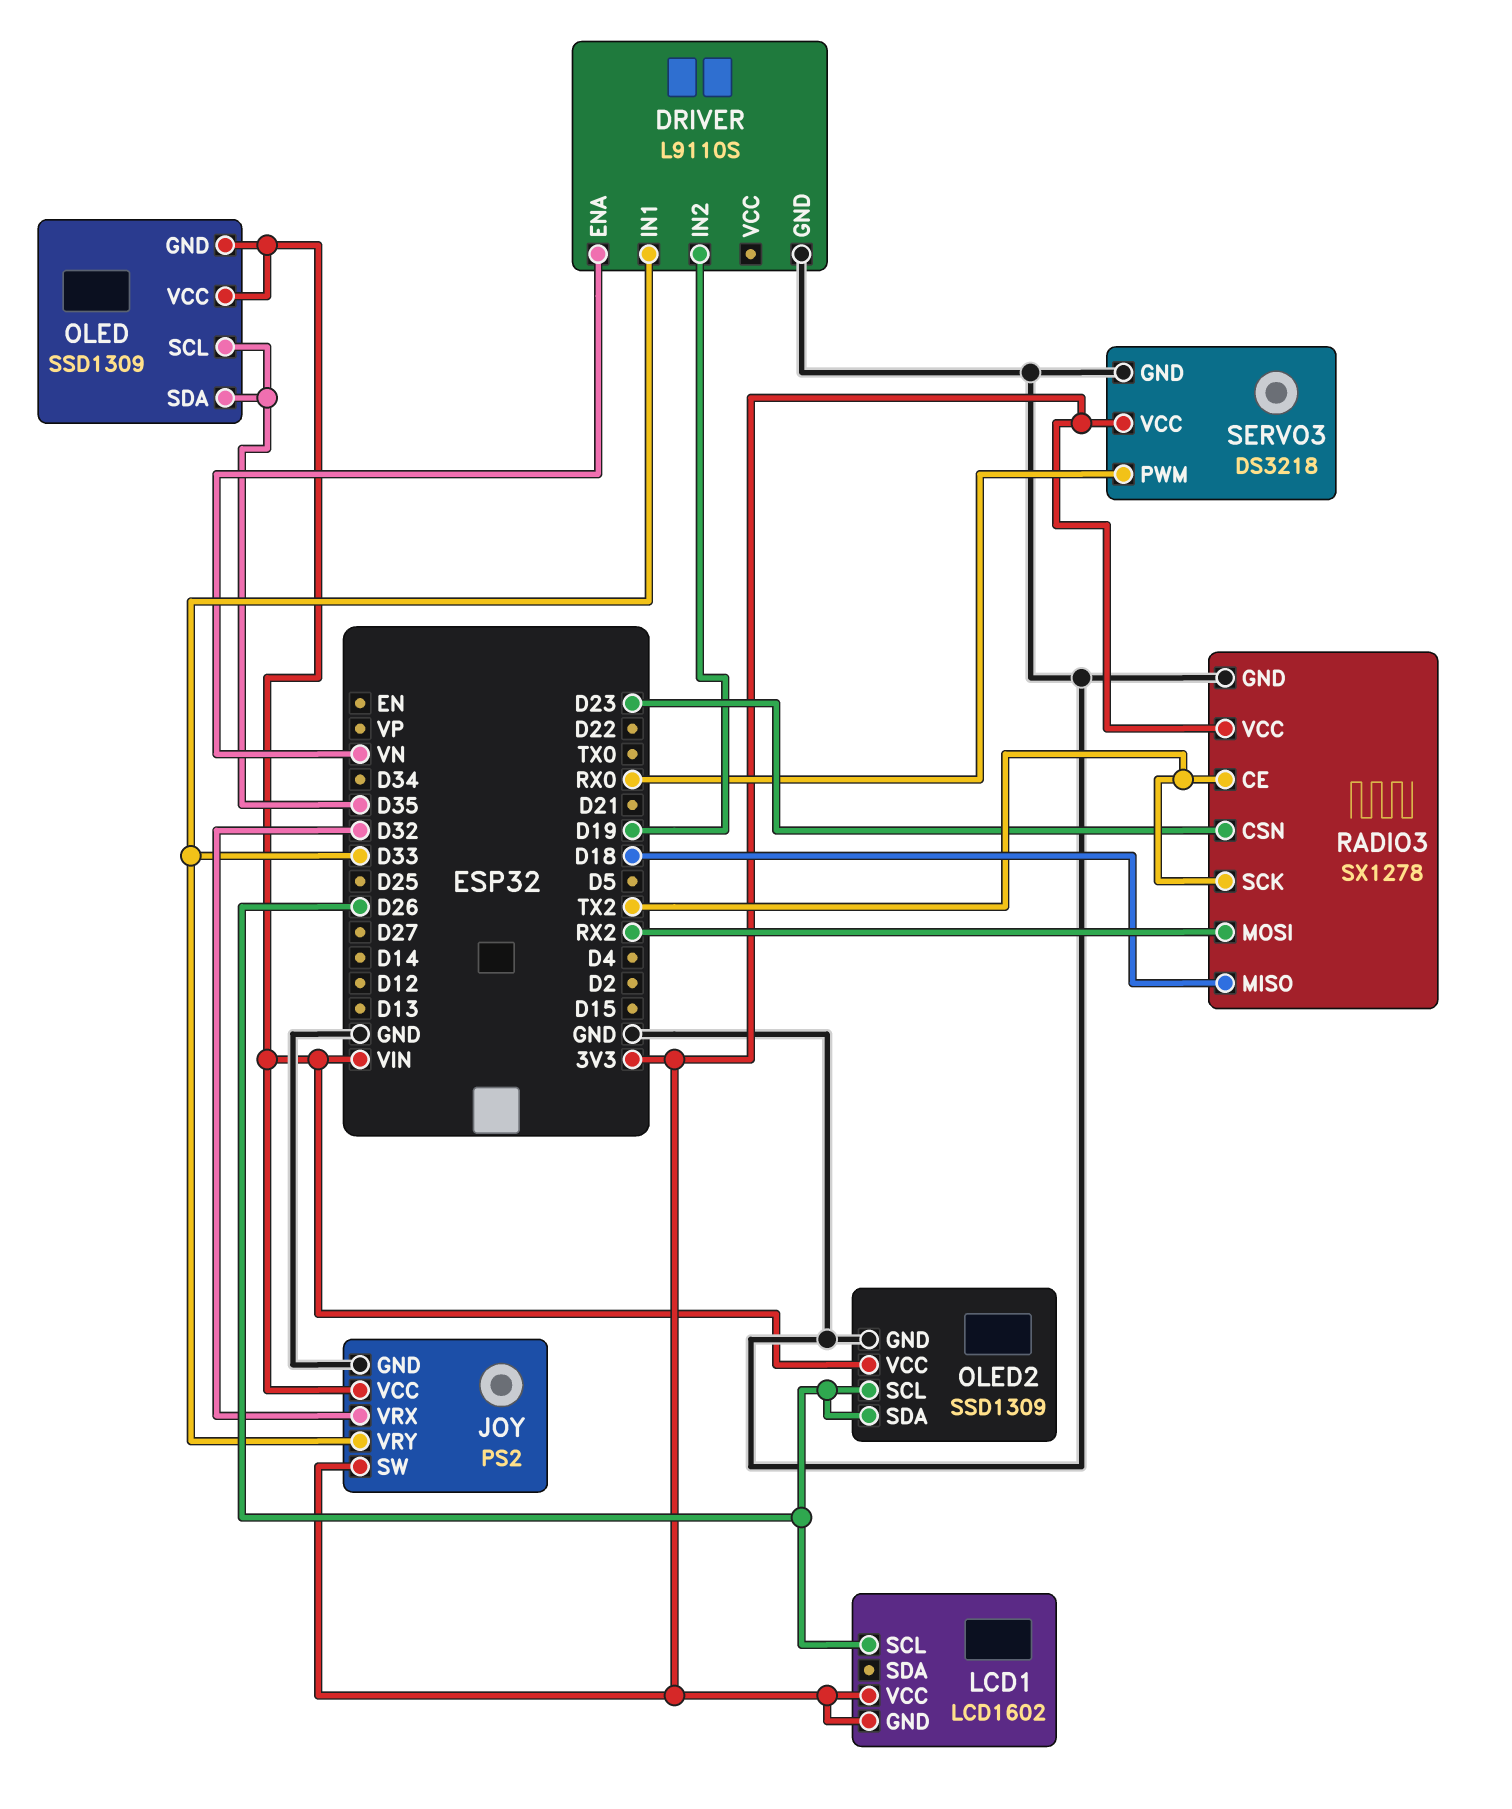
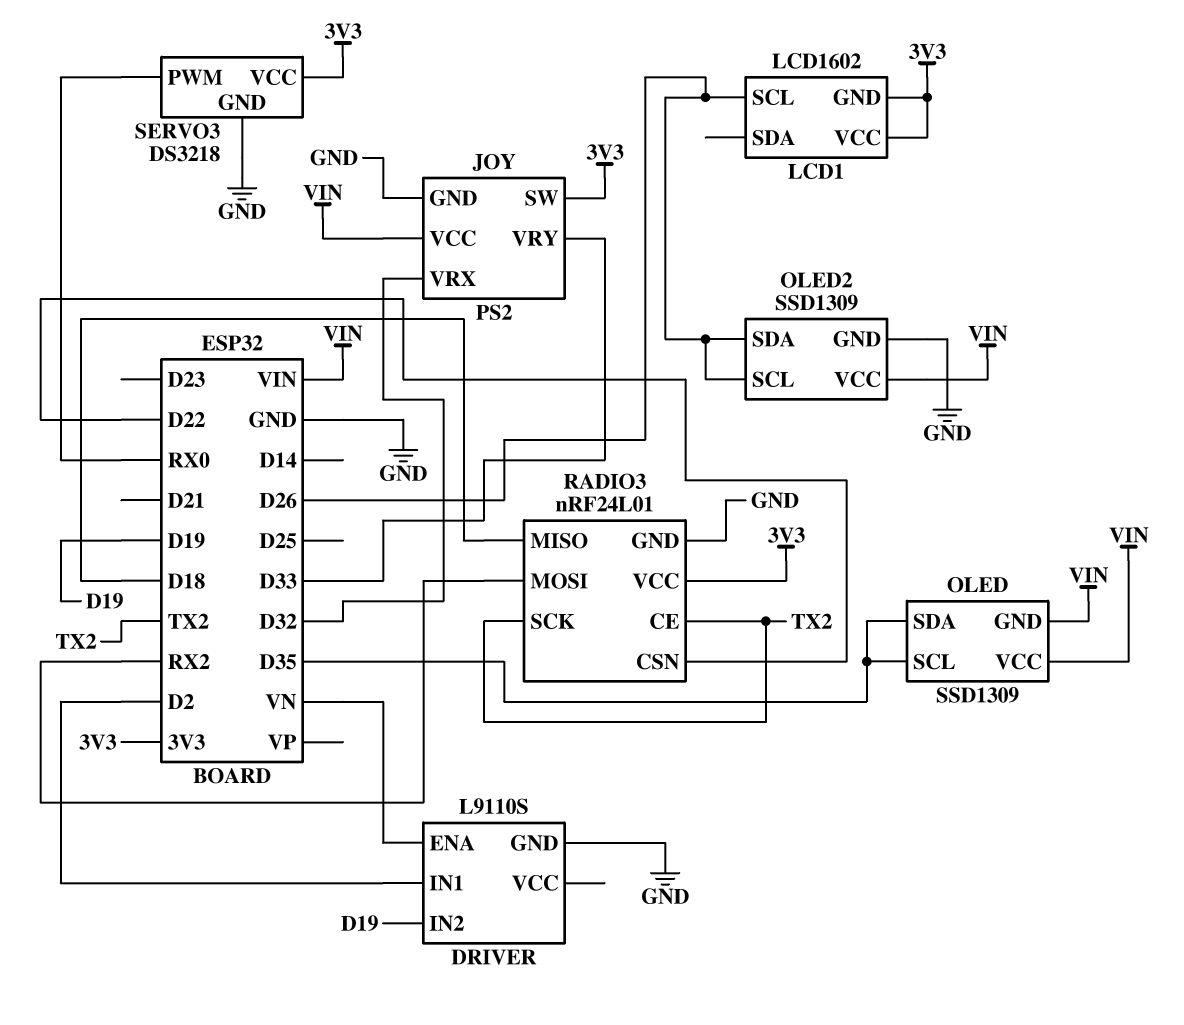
DRIVER pin IN1: D33 -> D2
RADIO3: SX1278 -> nRF24L01
RADIO3 pin CSN: D23 -> D22

